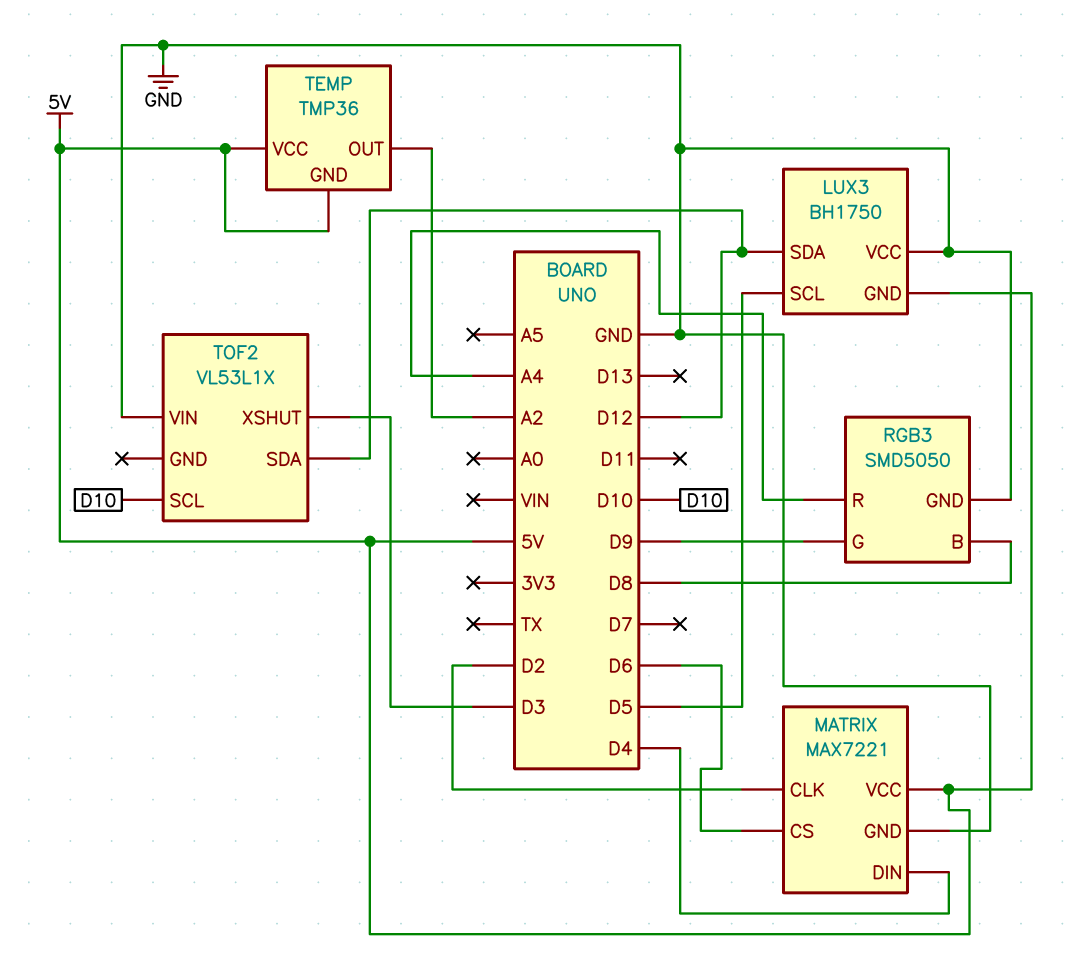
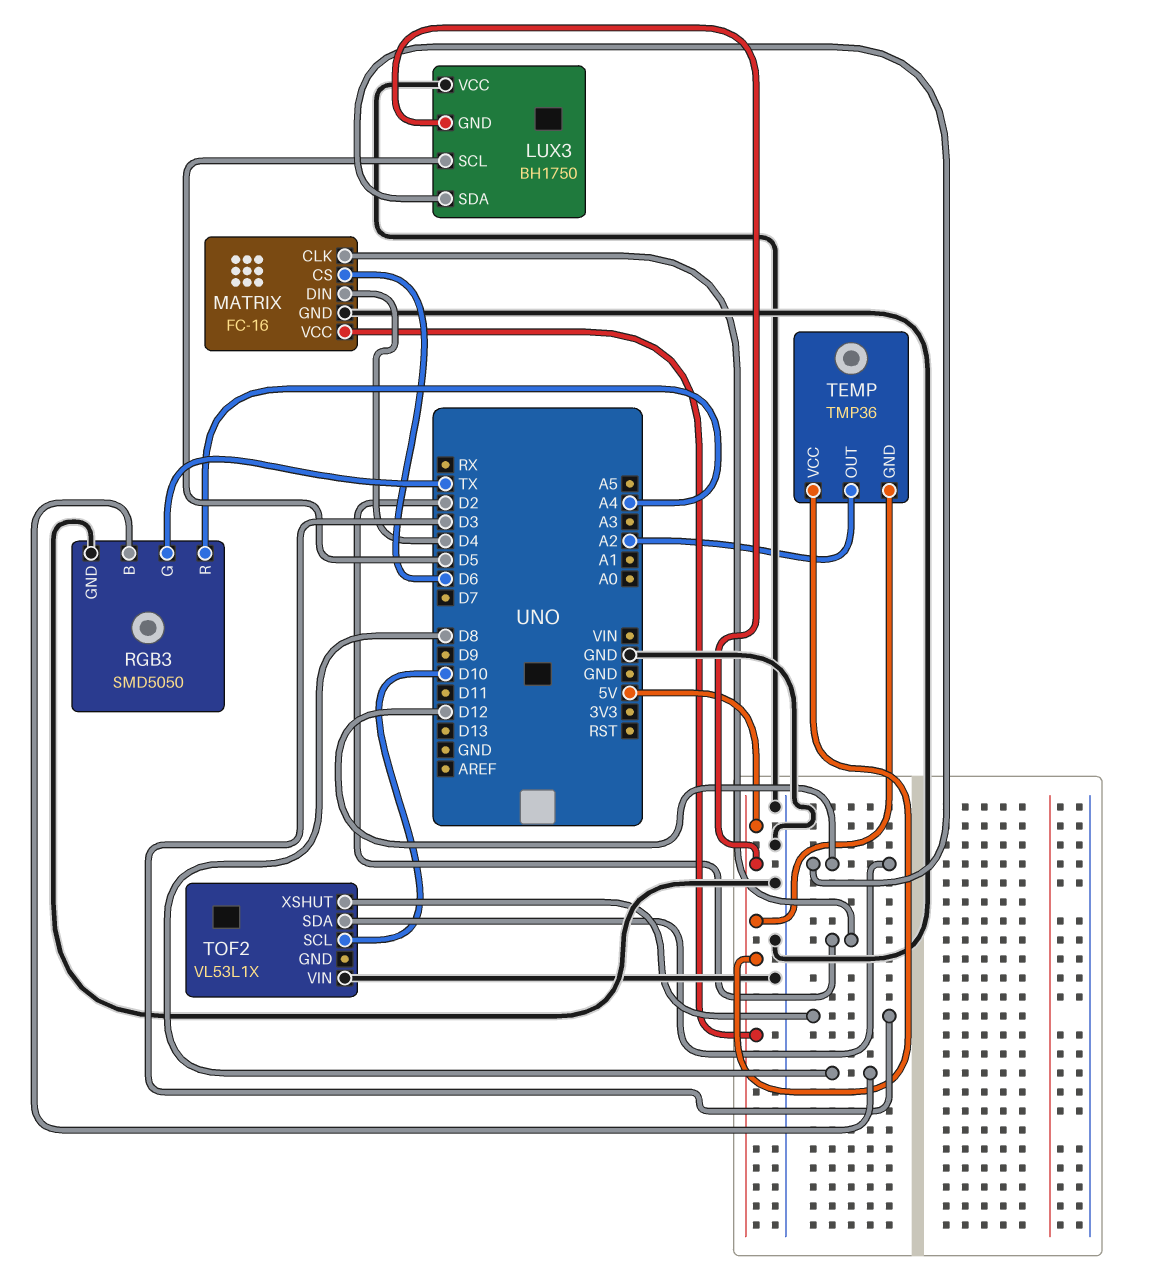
MATRIX: MAX7221 -> FC-16
RGB3 pin G: D9 -> TX

